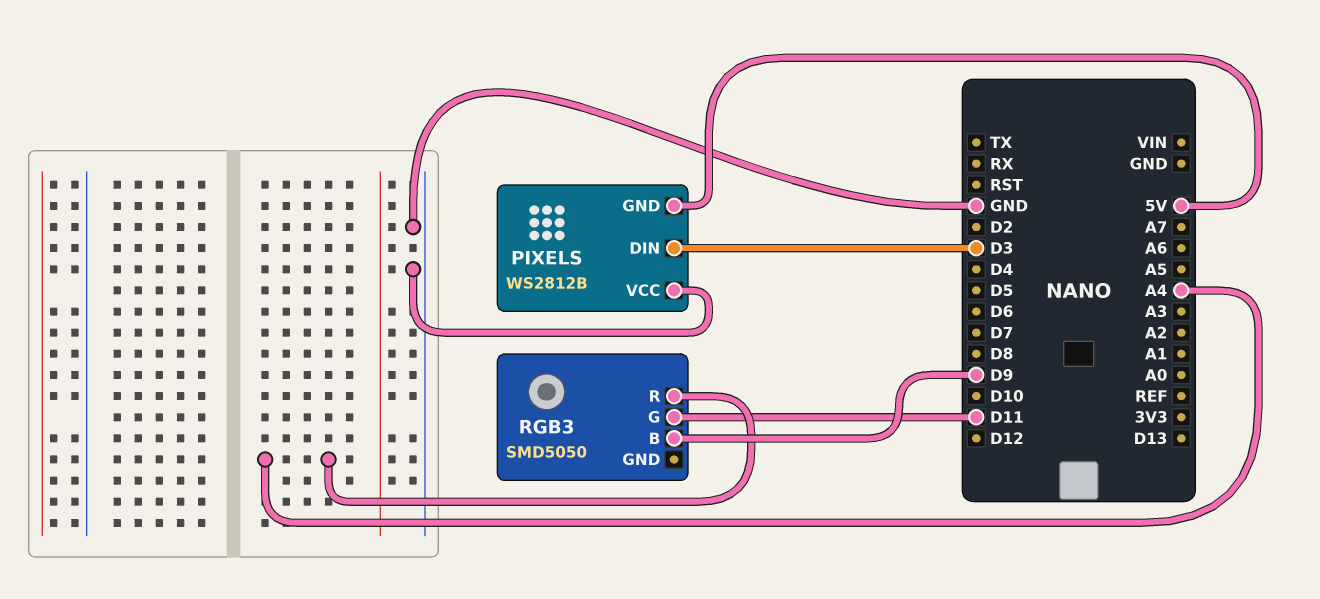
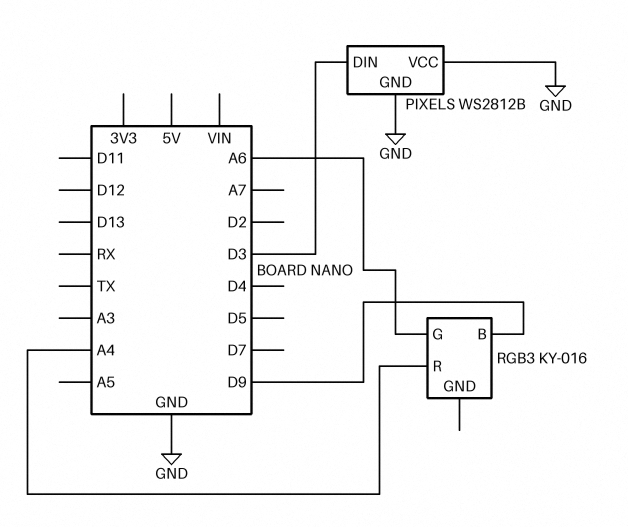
PIXELS pin GND: 5V -> GND
RGB3: SMD5050 -> KY-016
RGB3 pin G: D11 -> A6

